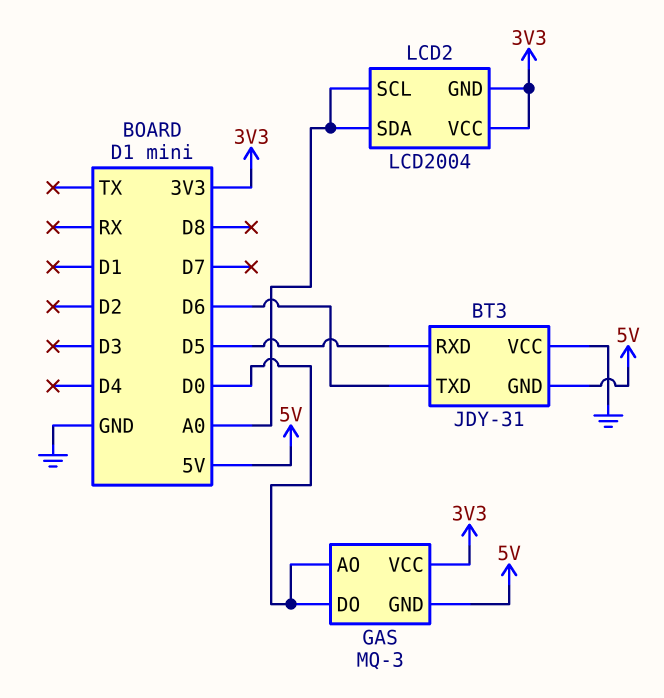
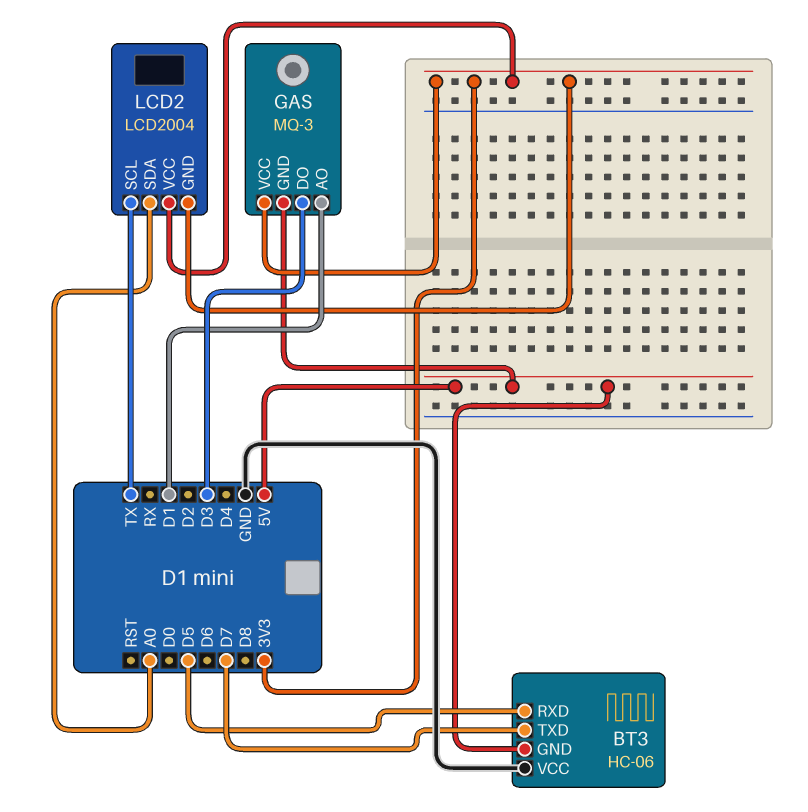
BT3: JDY-31 -> HC-06
BT3 pin TXD: D6 -> D7
GAS pin AO: D0 -> D1
GAS pin DO: D0 -> D3
LCD2 pin SCL: A0 -> TX

